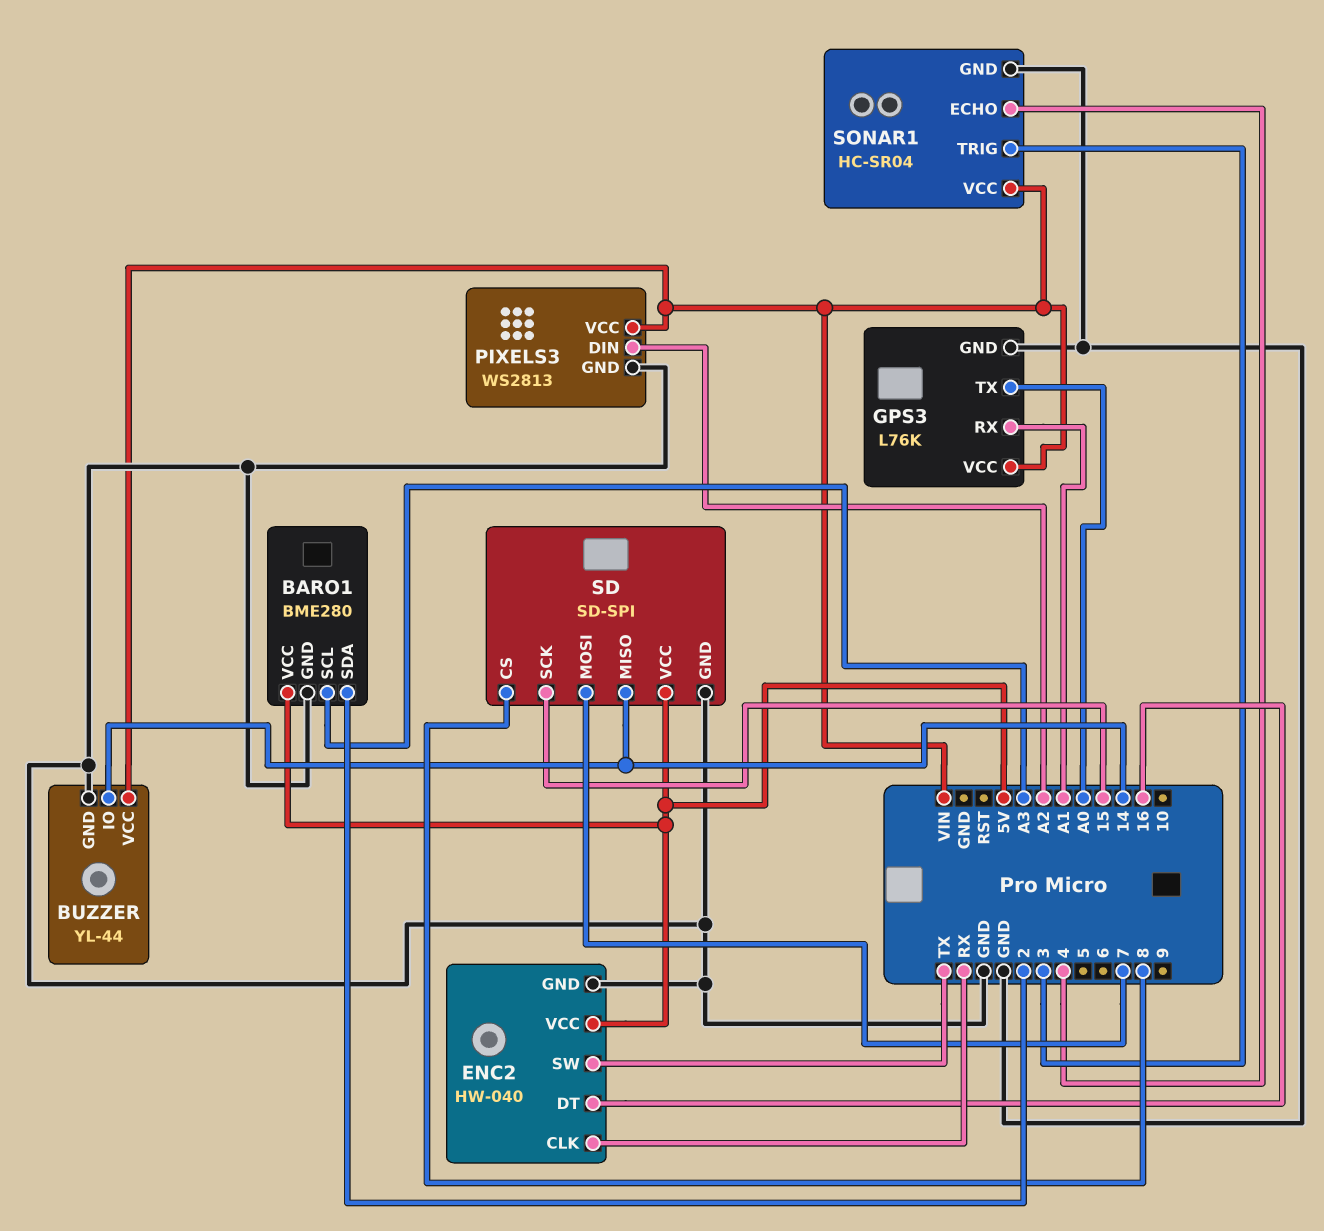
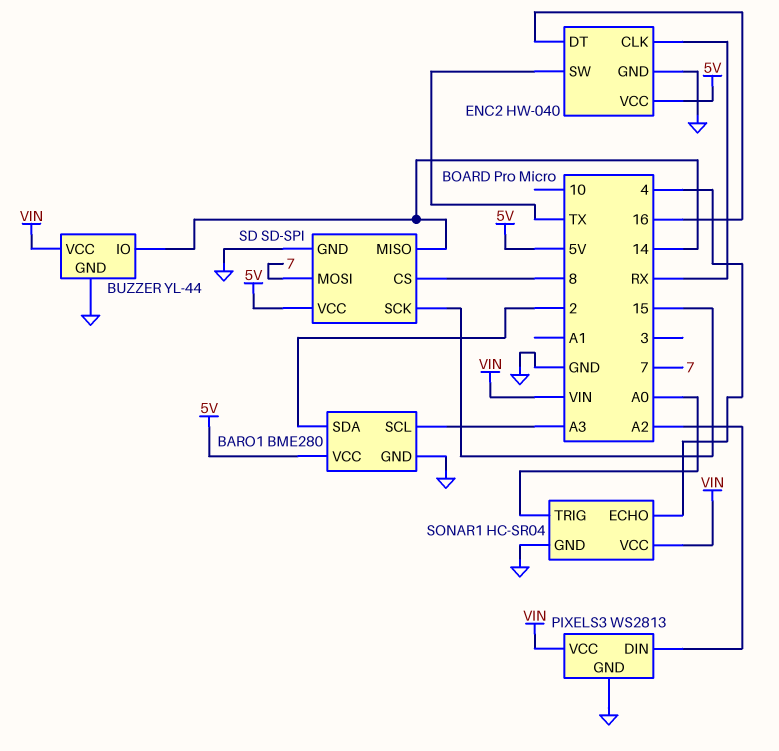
GPS3: L76K -> none
GPS3 pin GND: GND -> none
GPS3 pin RX: A1 -> none
GPS3 pin TX: A0 -> none
GPS3 pin VCC: VIN -> none
SONAR1 pin TRIG: 3 -> A0

